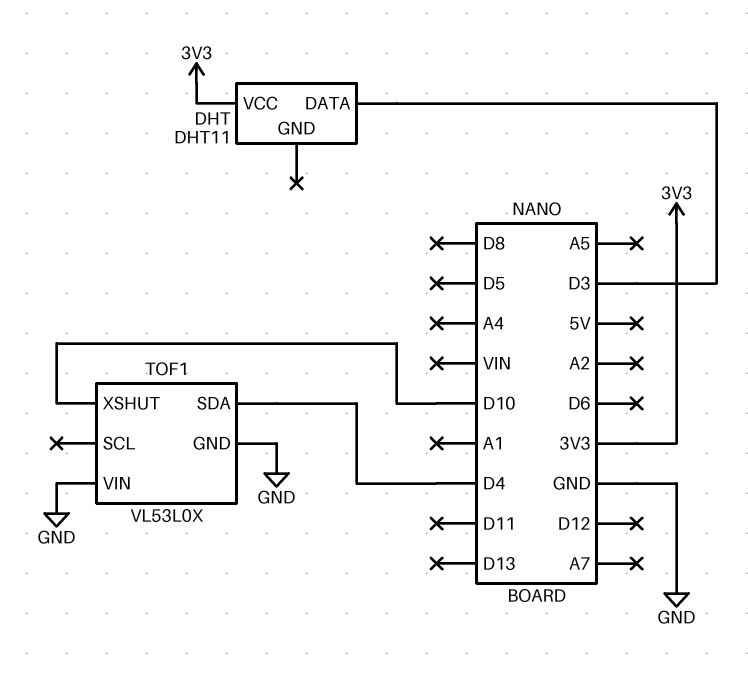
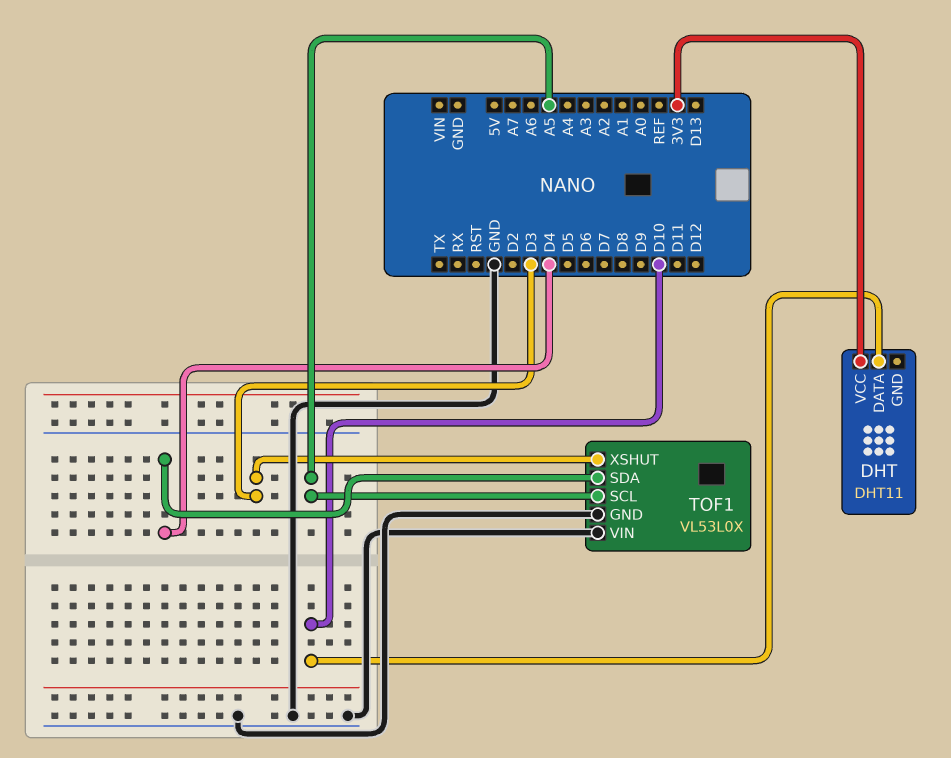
DHT pin DATA: D3 -> D10
TOF1 pin SCL: none -> A5
TOF1 pin XSHUT: D10 -> D3

